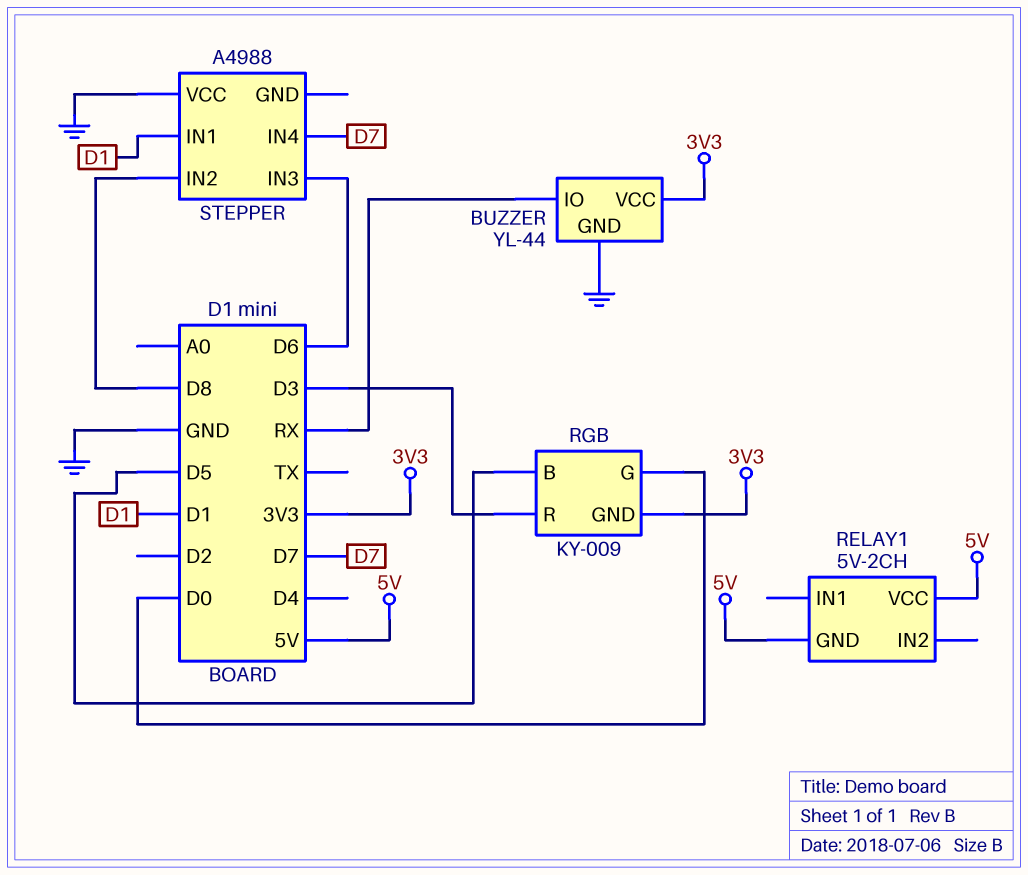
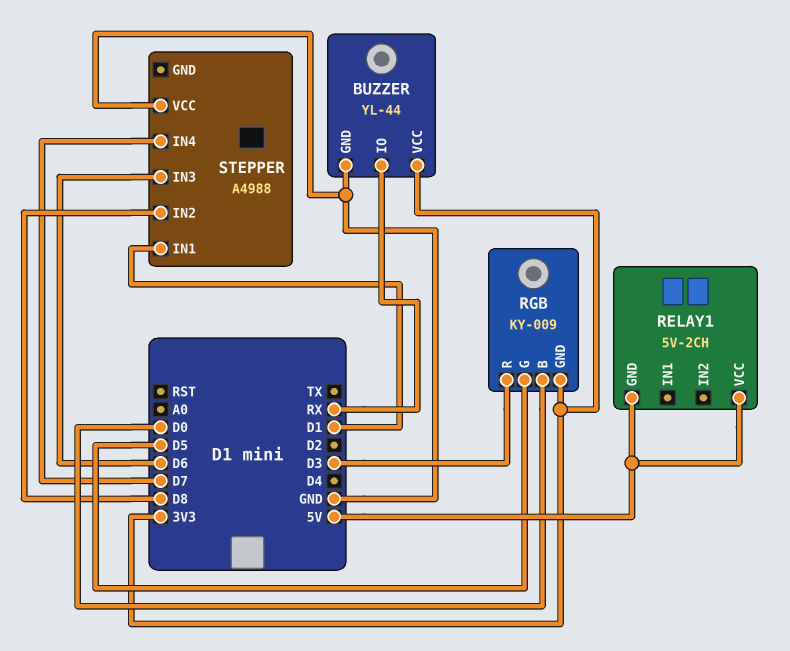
RGB pin B: D5 -> D0
RGB pin G: D0 -> D5

